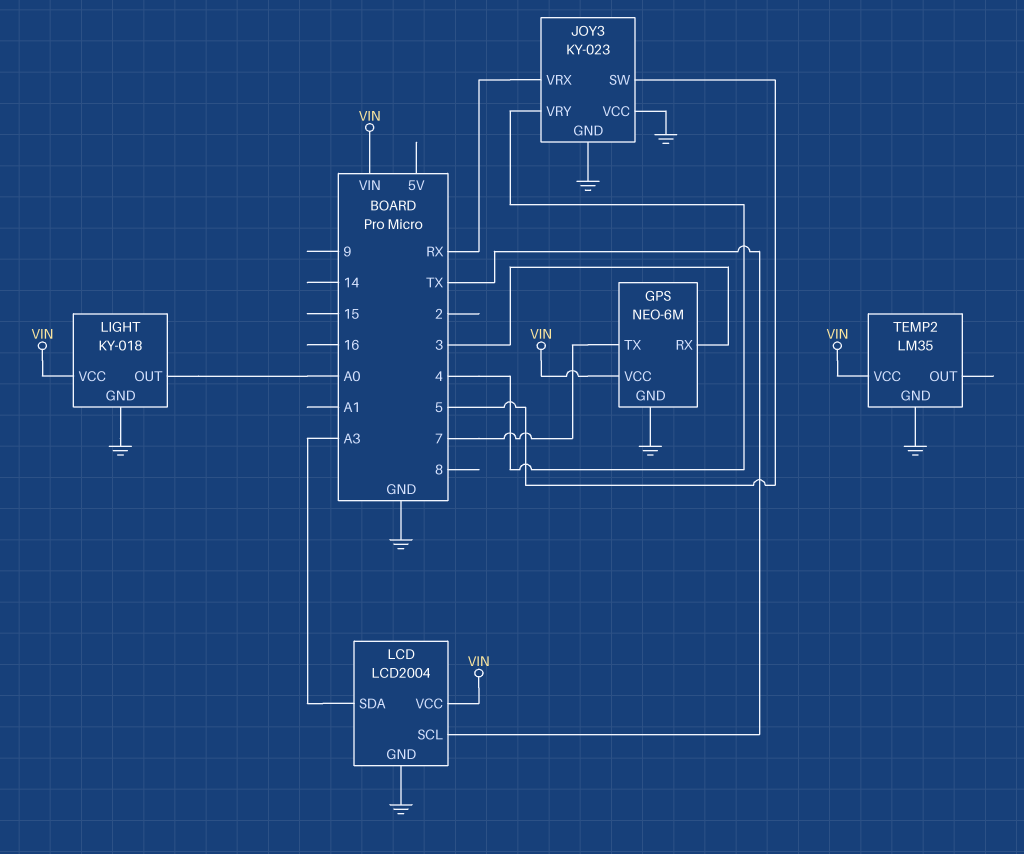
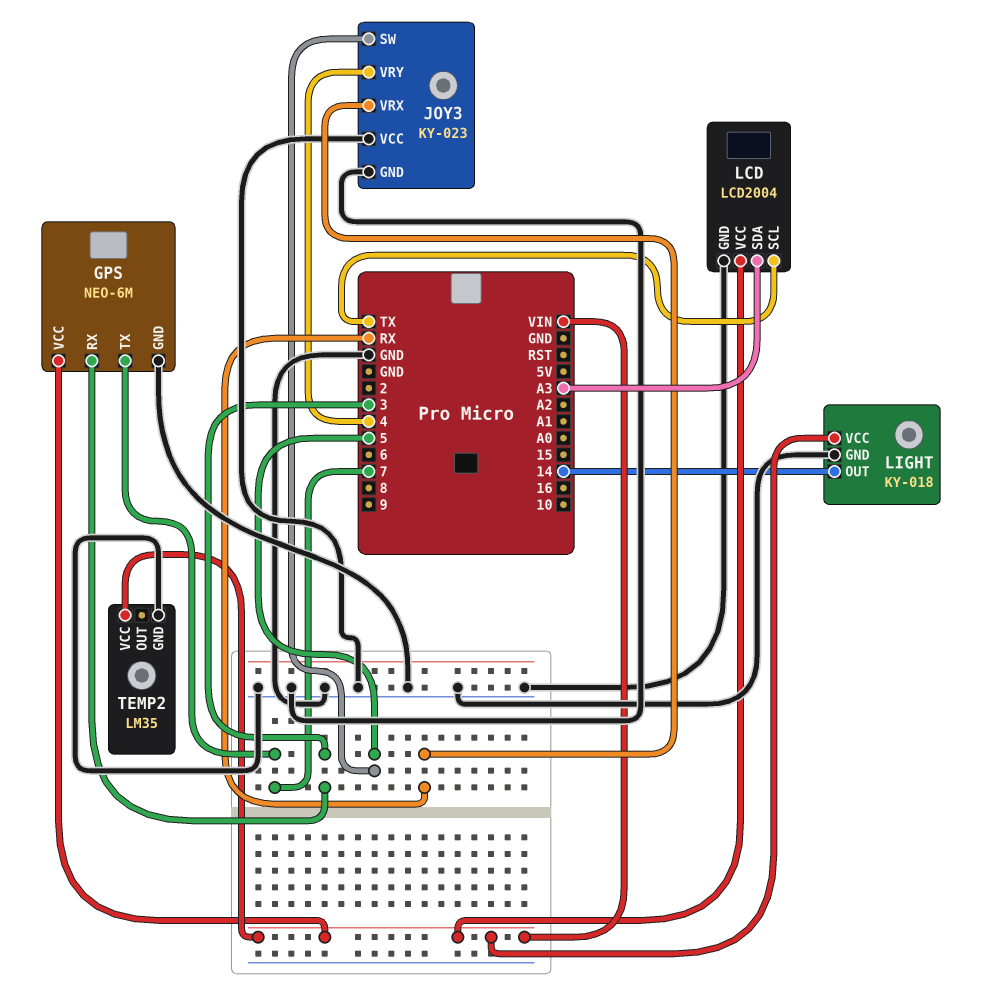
LIGHT pin OUT: A0 -> 14

